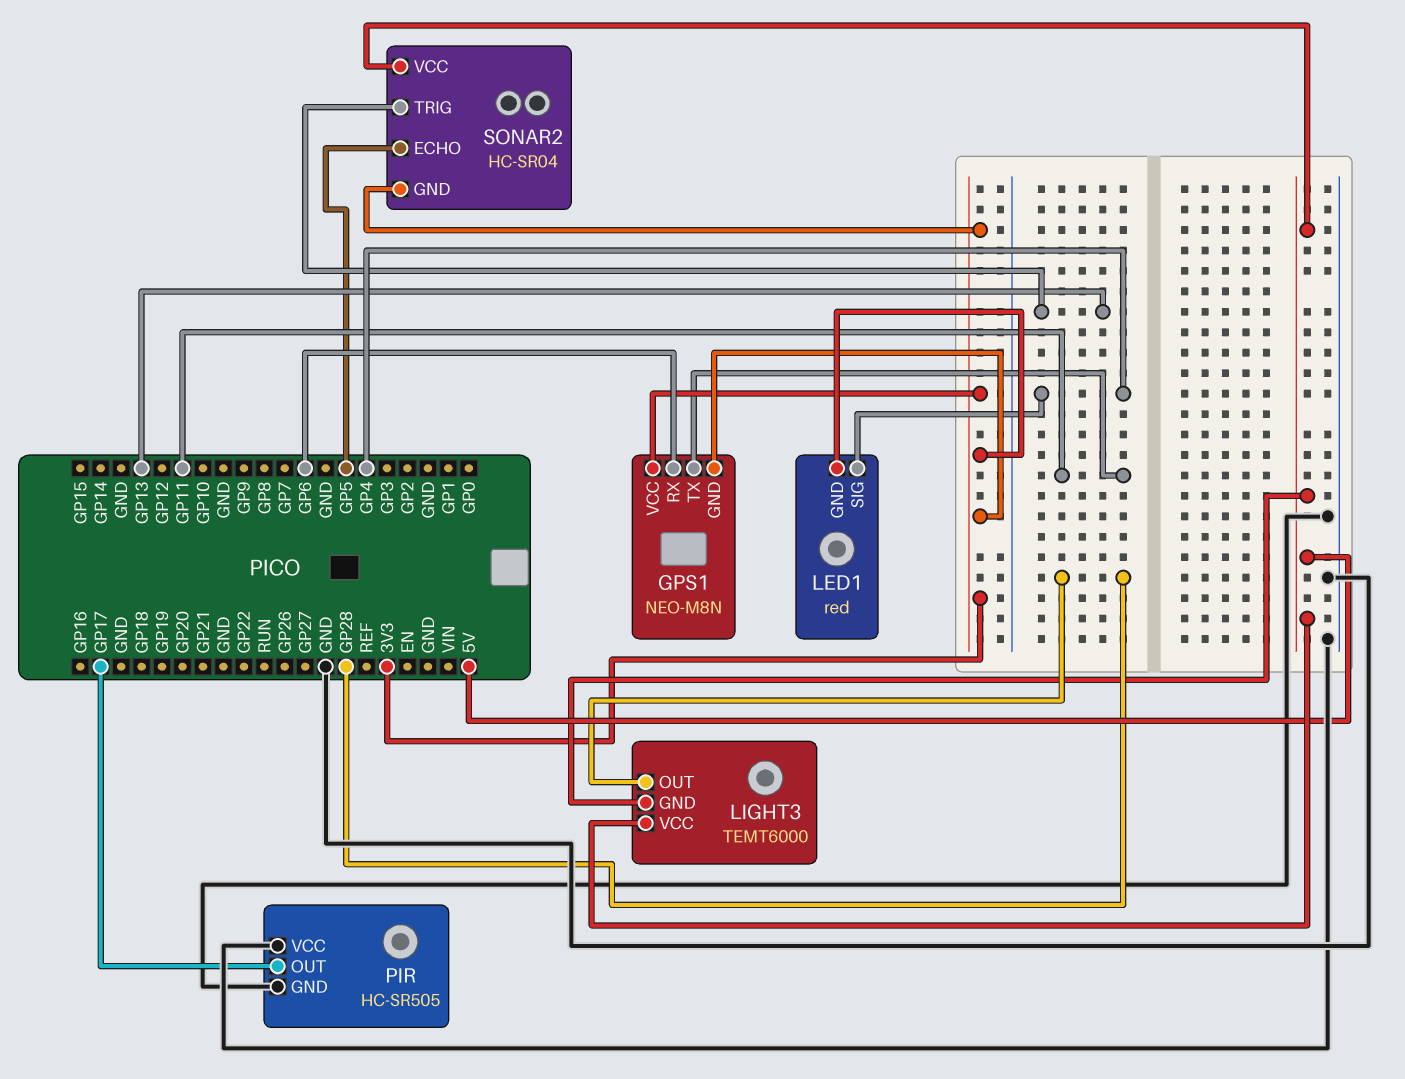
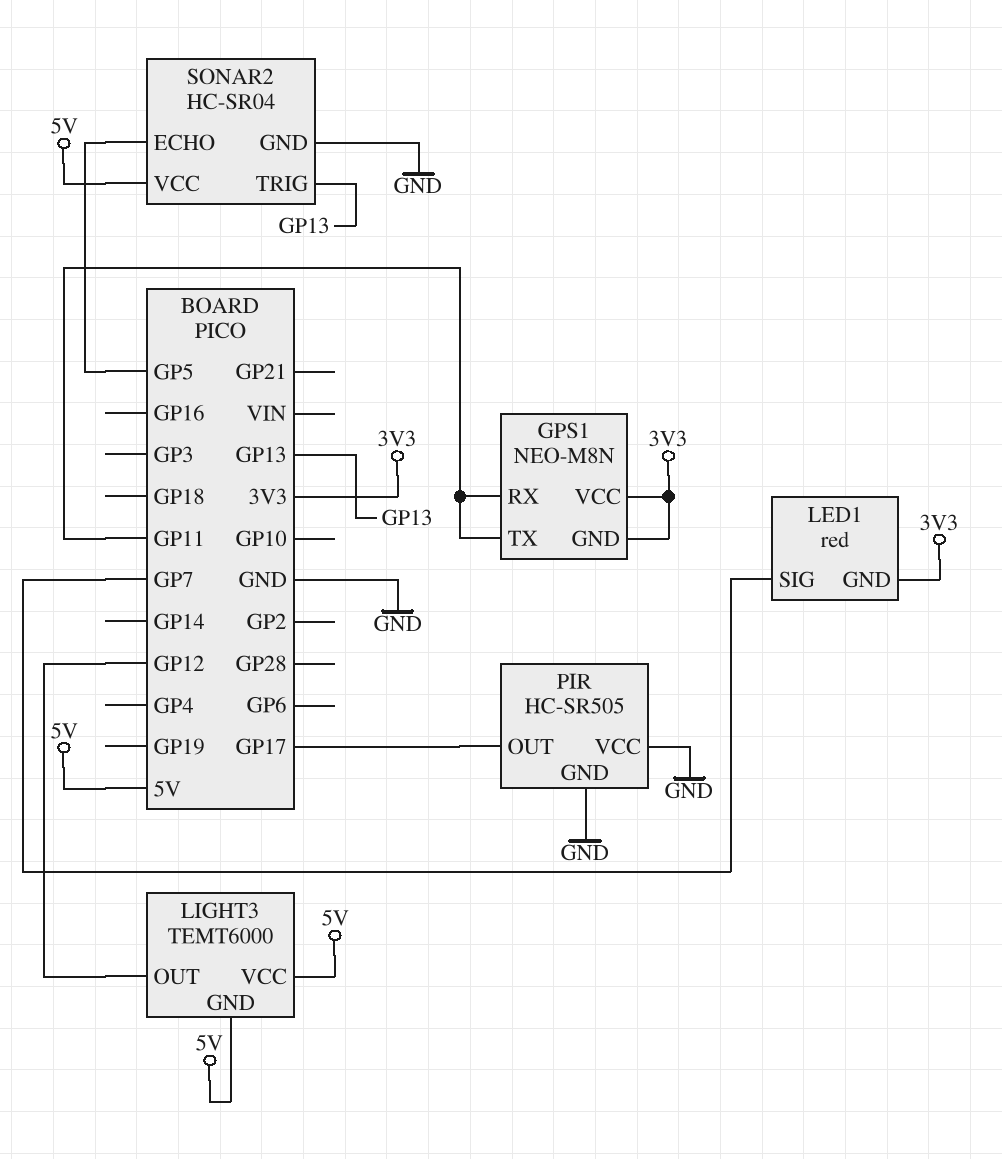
GPS1 pin RX: GP6 -> GP11
LED1 pin SIG: GP4 -> GP7
LIGHT3 pin OUT: GP28 -> GP12
SONAR2 pin GND: 3V3 -> GND

